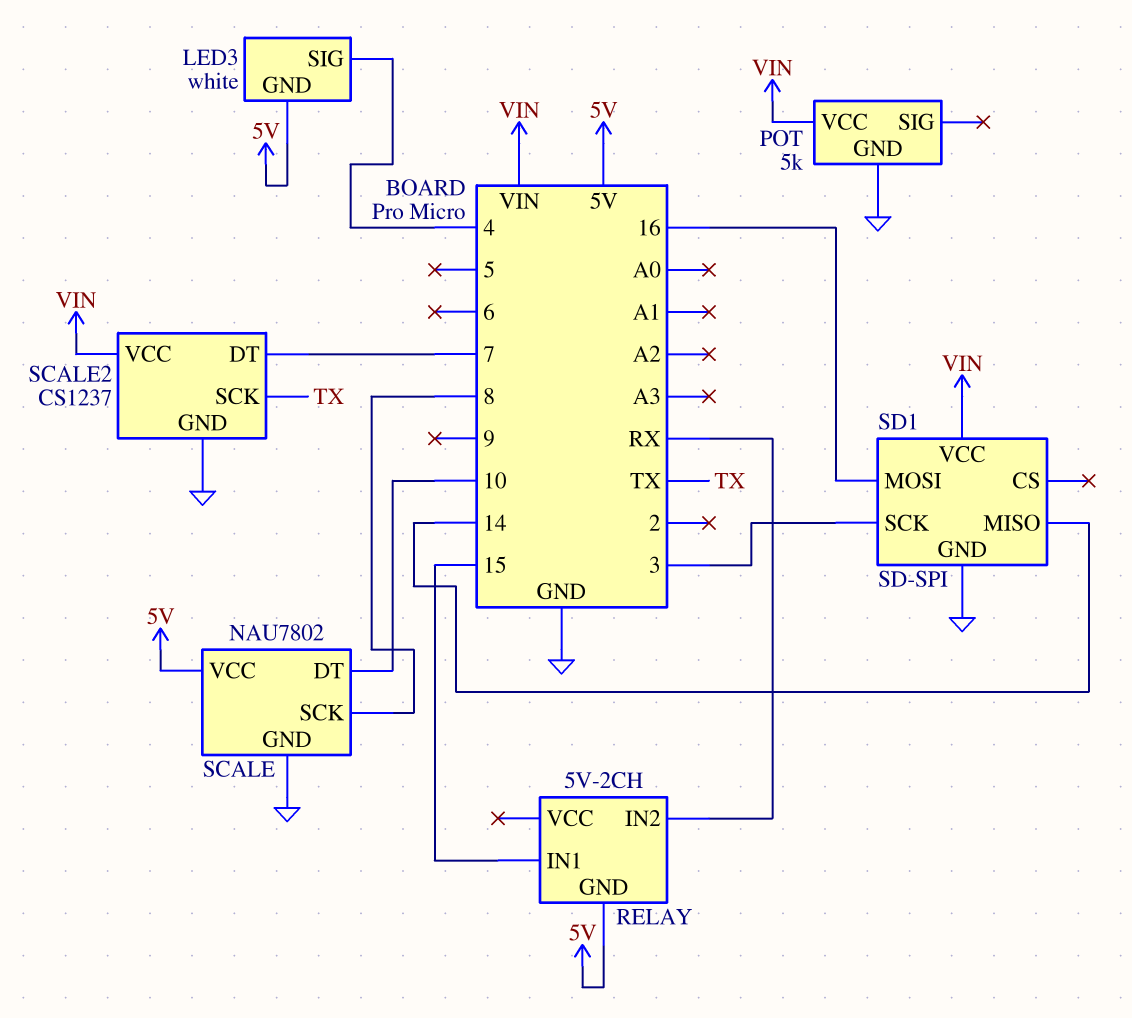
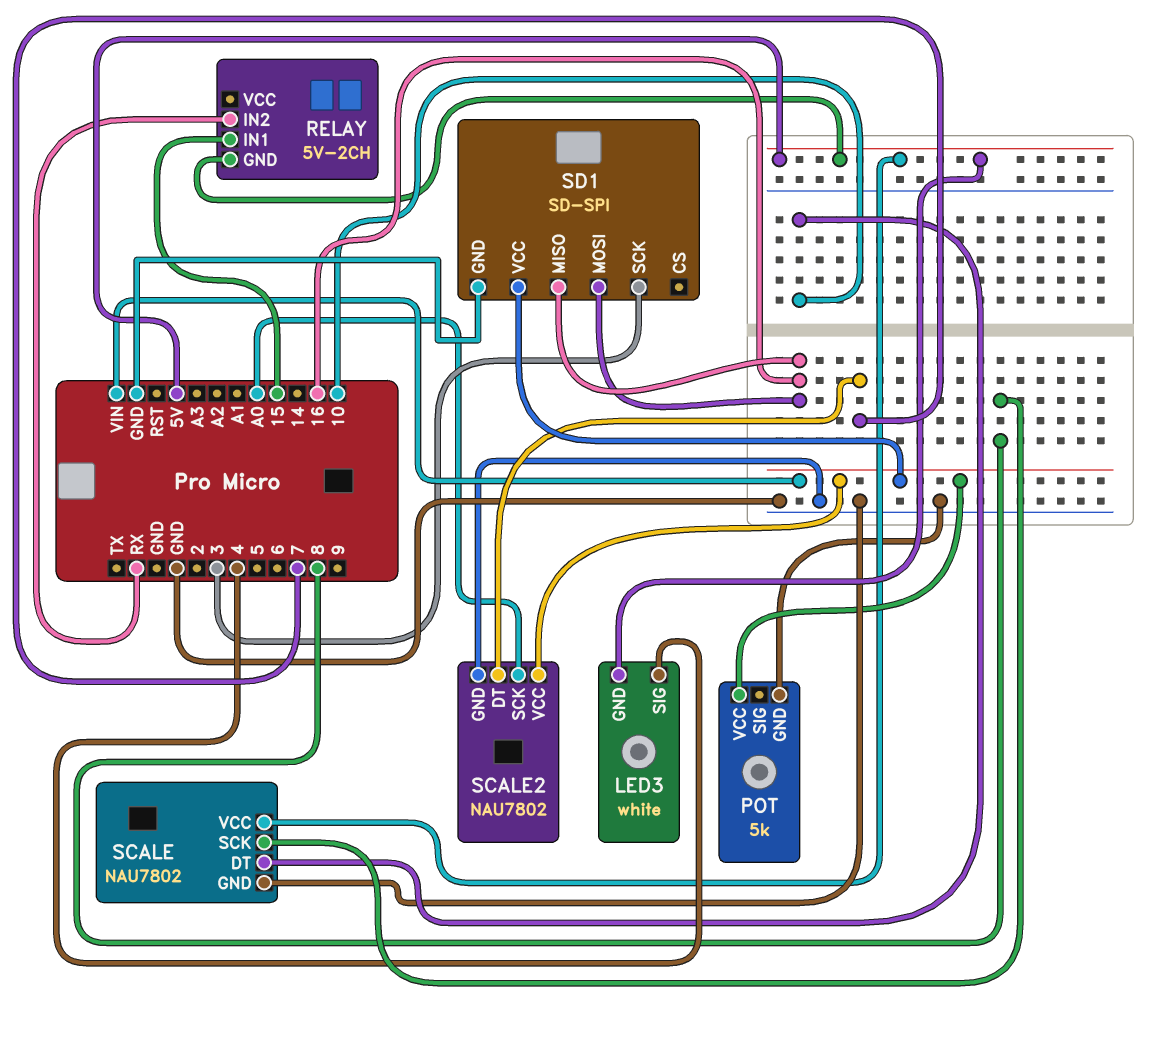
SCALE2: CS1237 -> NAU7802
SCALE2 pin SCK: TX -> A0
SD1 pin MISO: 14 -> 16

